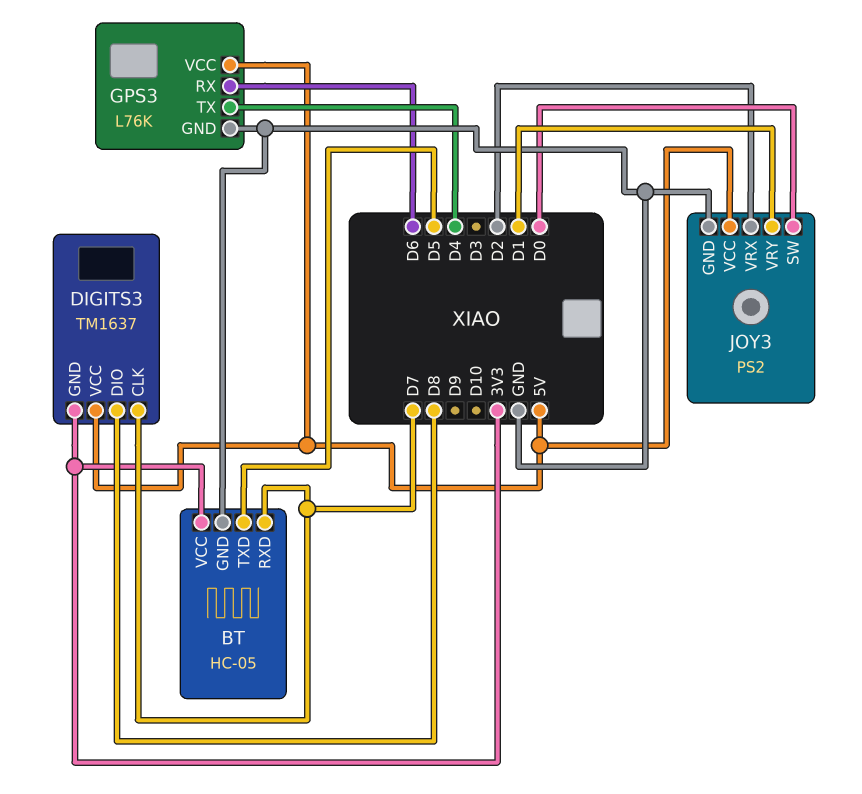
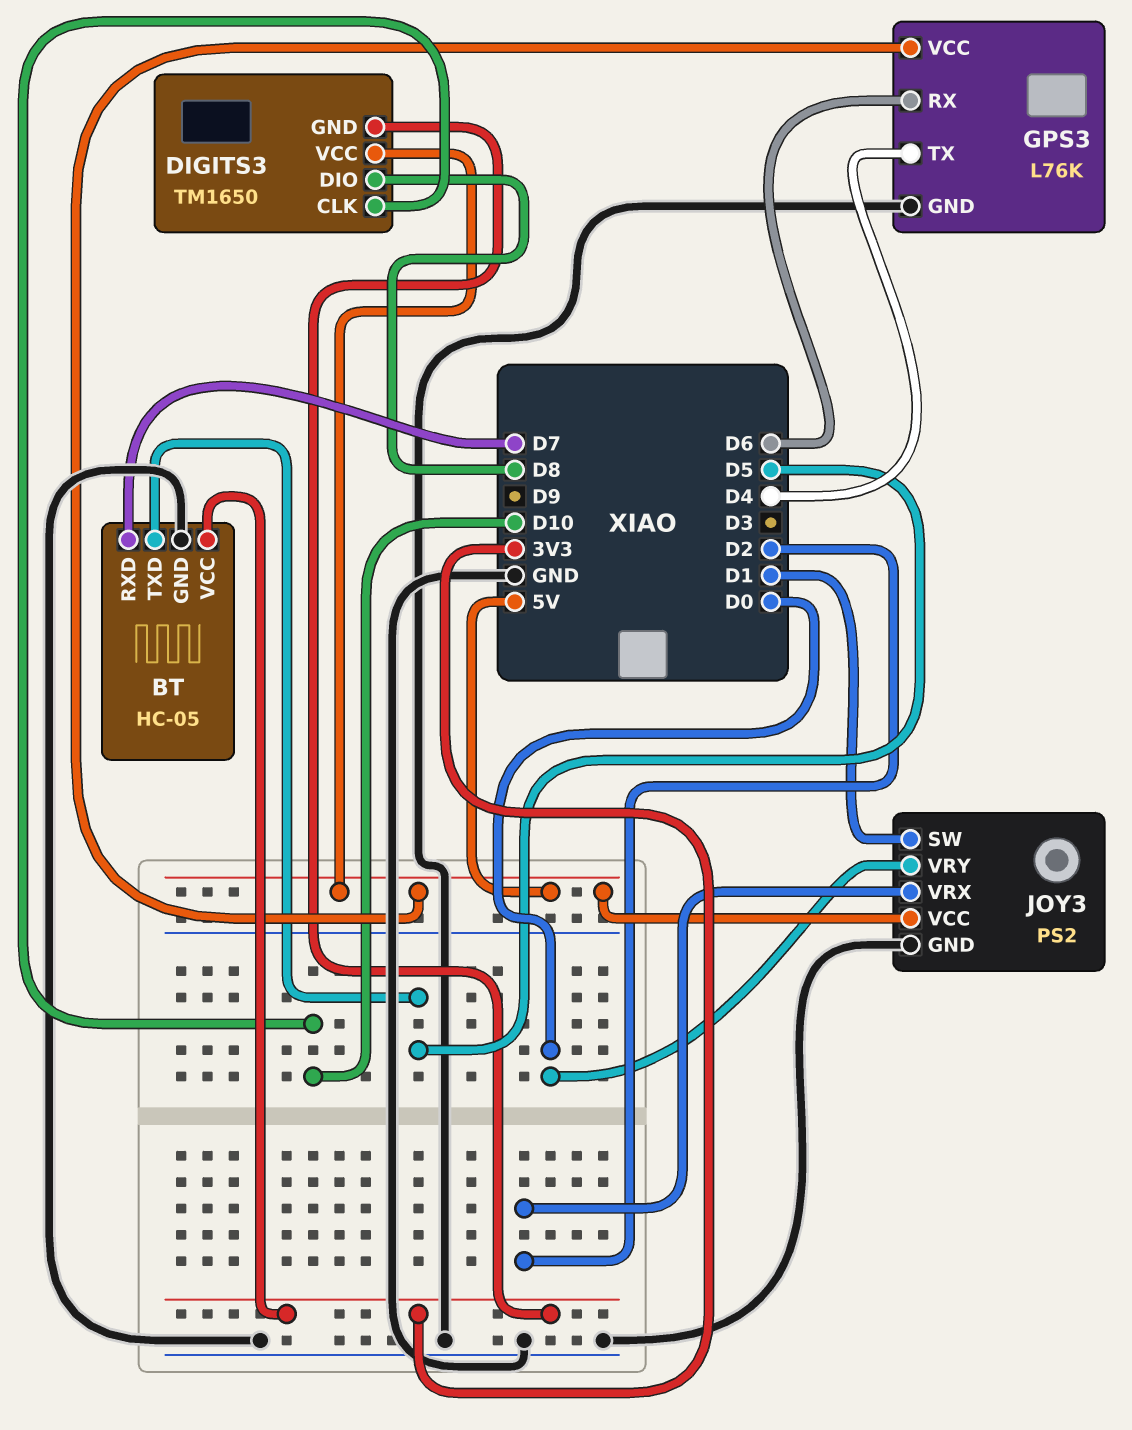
DIGITS3: TM1637 -> TM1650
DIGITS3 pin CLK: D7 -> D10
JOY3 pin SW: D0 -> D1
JOY3 pin VRY: D1 -> D0

